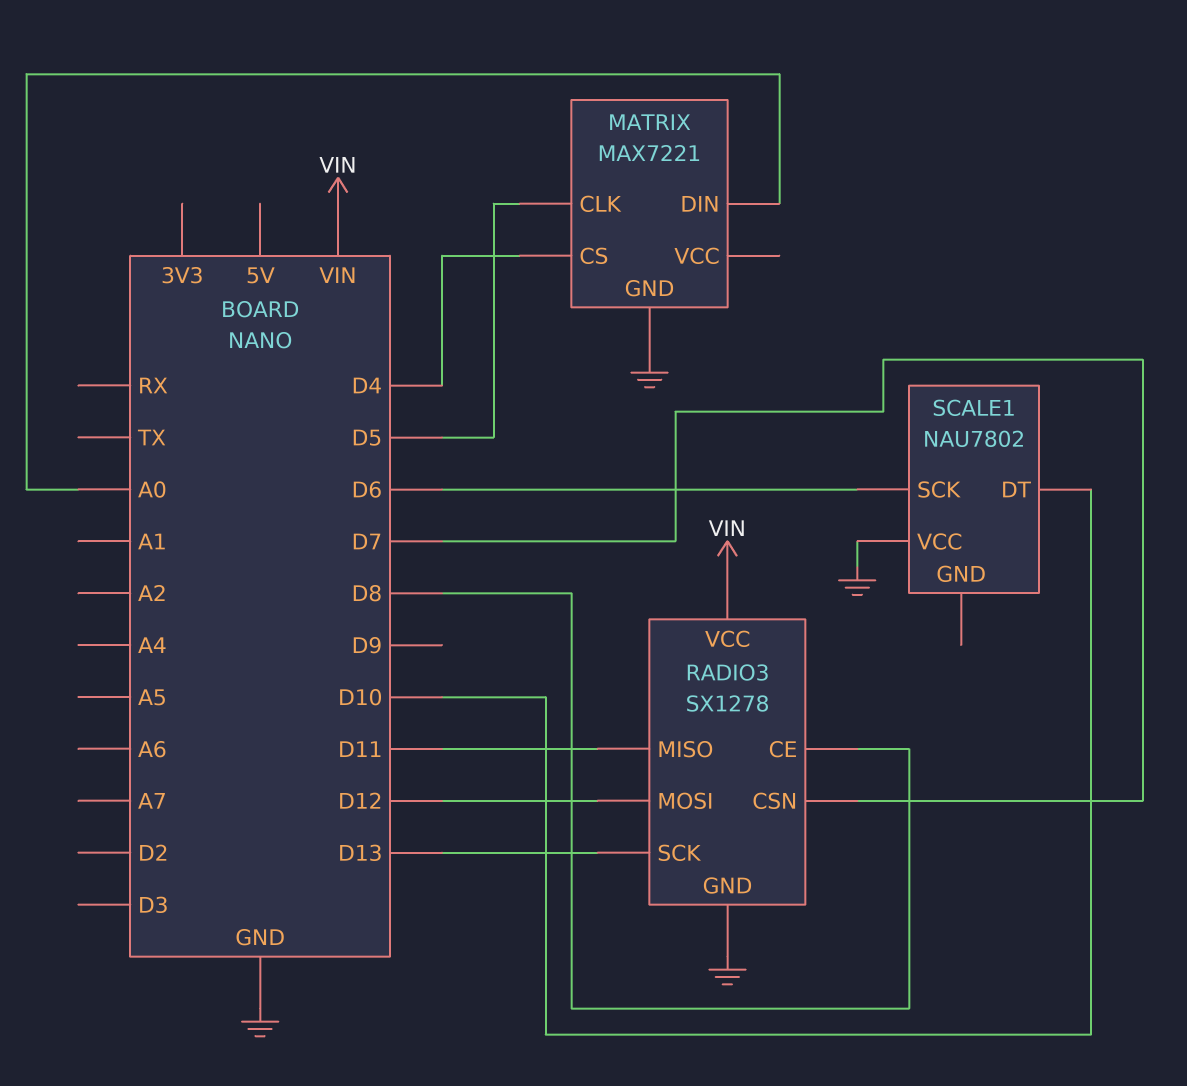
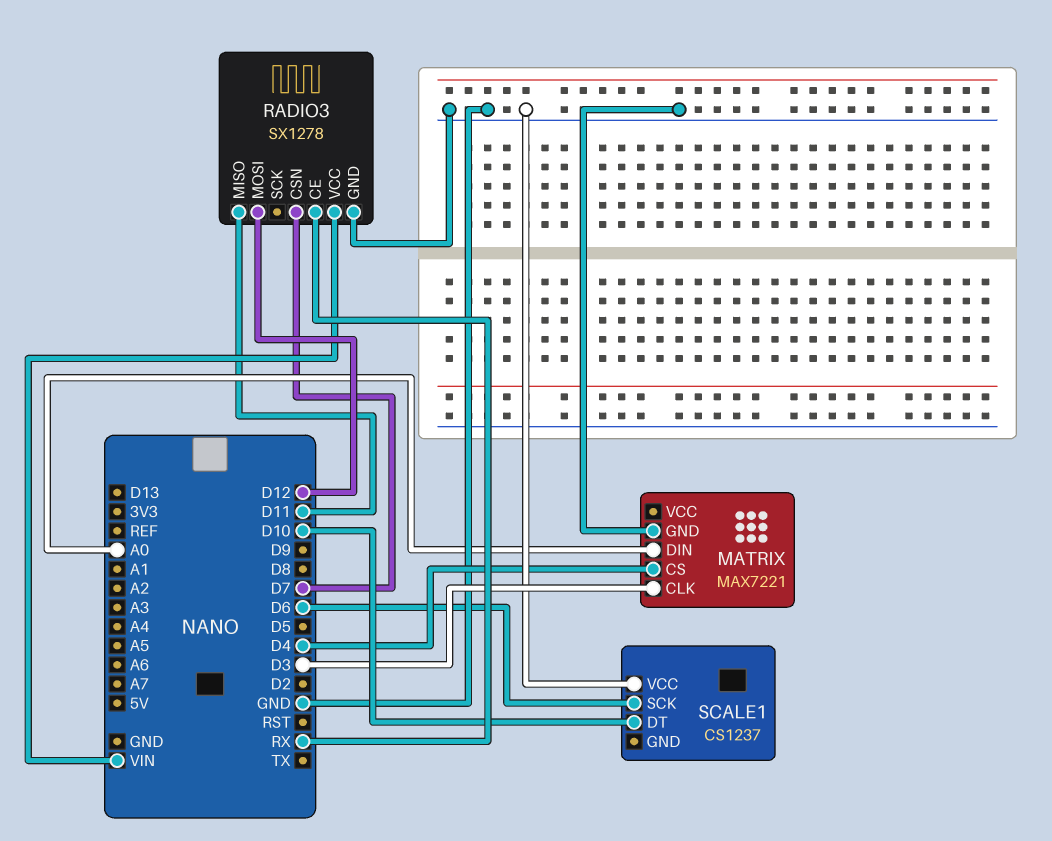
MATRIX pin CLK: D5 -> D3
RADIO3 pin CE: D8 -> RX
RADIO3 pin SCK: D13 -> none
SCALE1: NAU7802 -> CS1237

